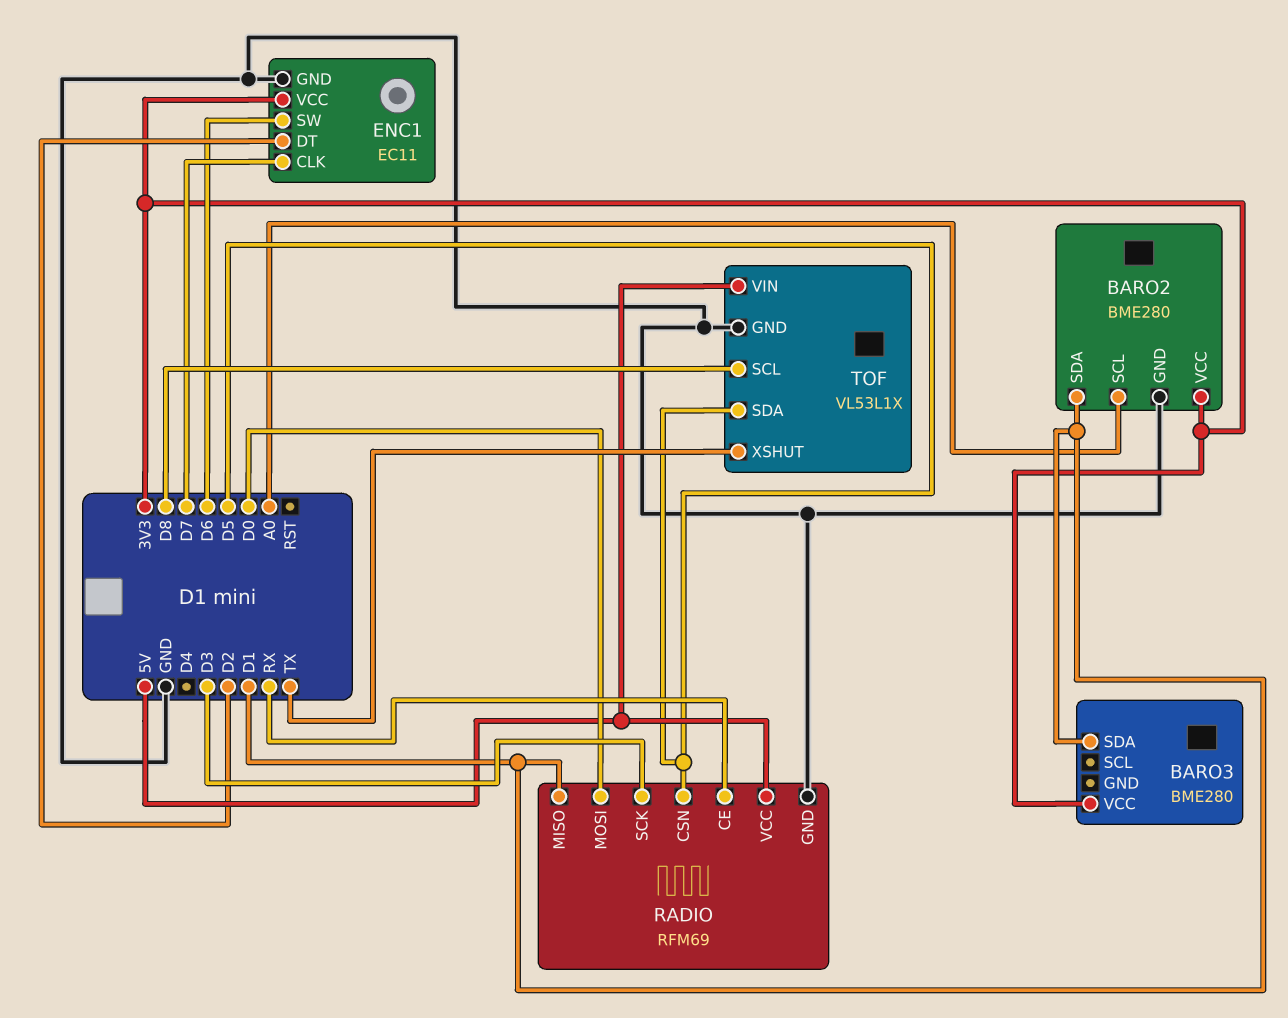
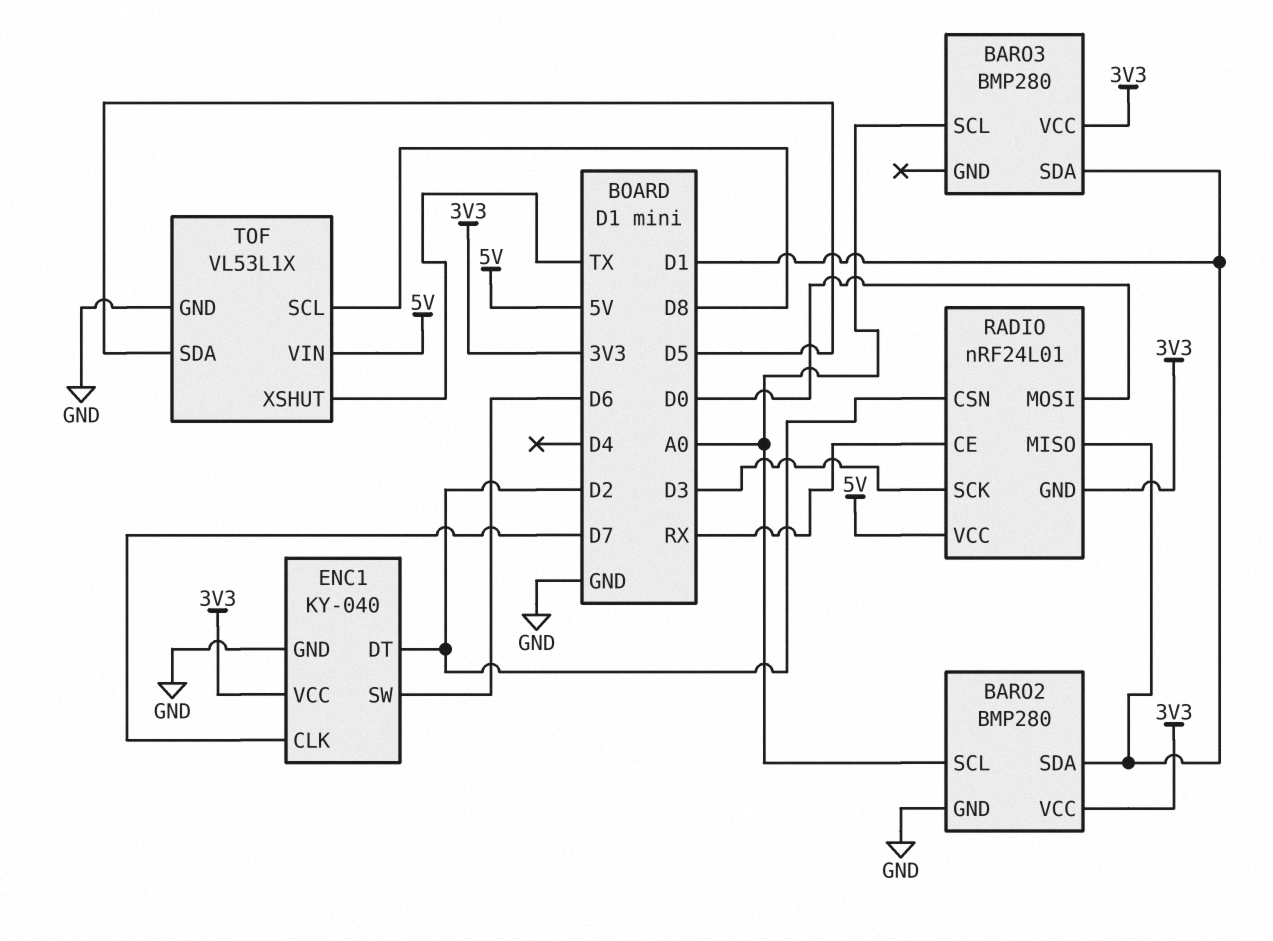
BARO2: BME280 -> BMP280
BARO3: BME280 -> BMP280
BARO3 pin SCL: none -> A0
ENC1: EC11 -> KY-040
RADIO: RFM69 -> nRF24L01
RADIO pin CSN: D5 -> D2
RADIO pin GND: GND -> 3V3

